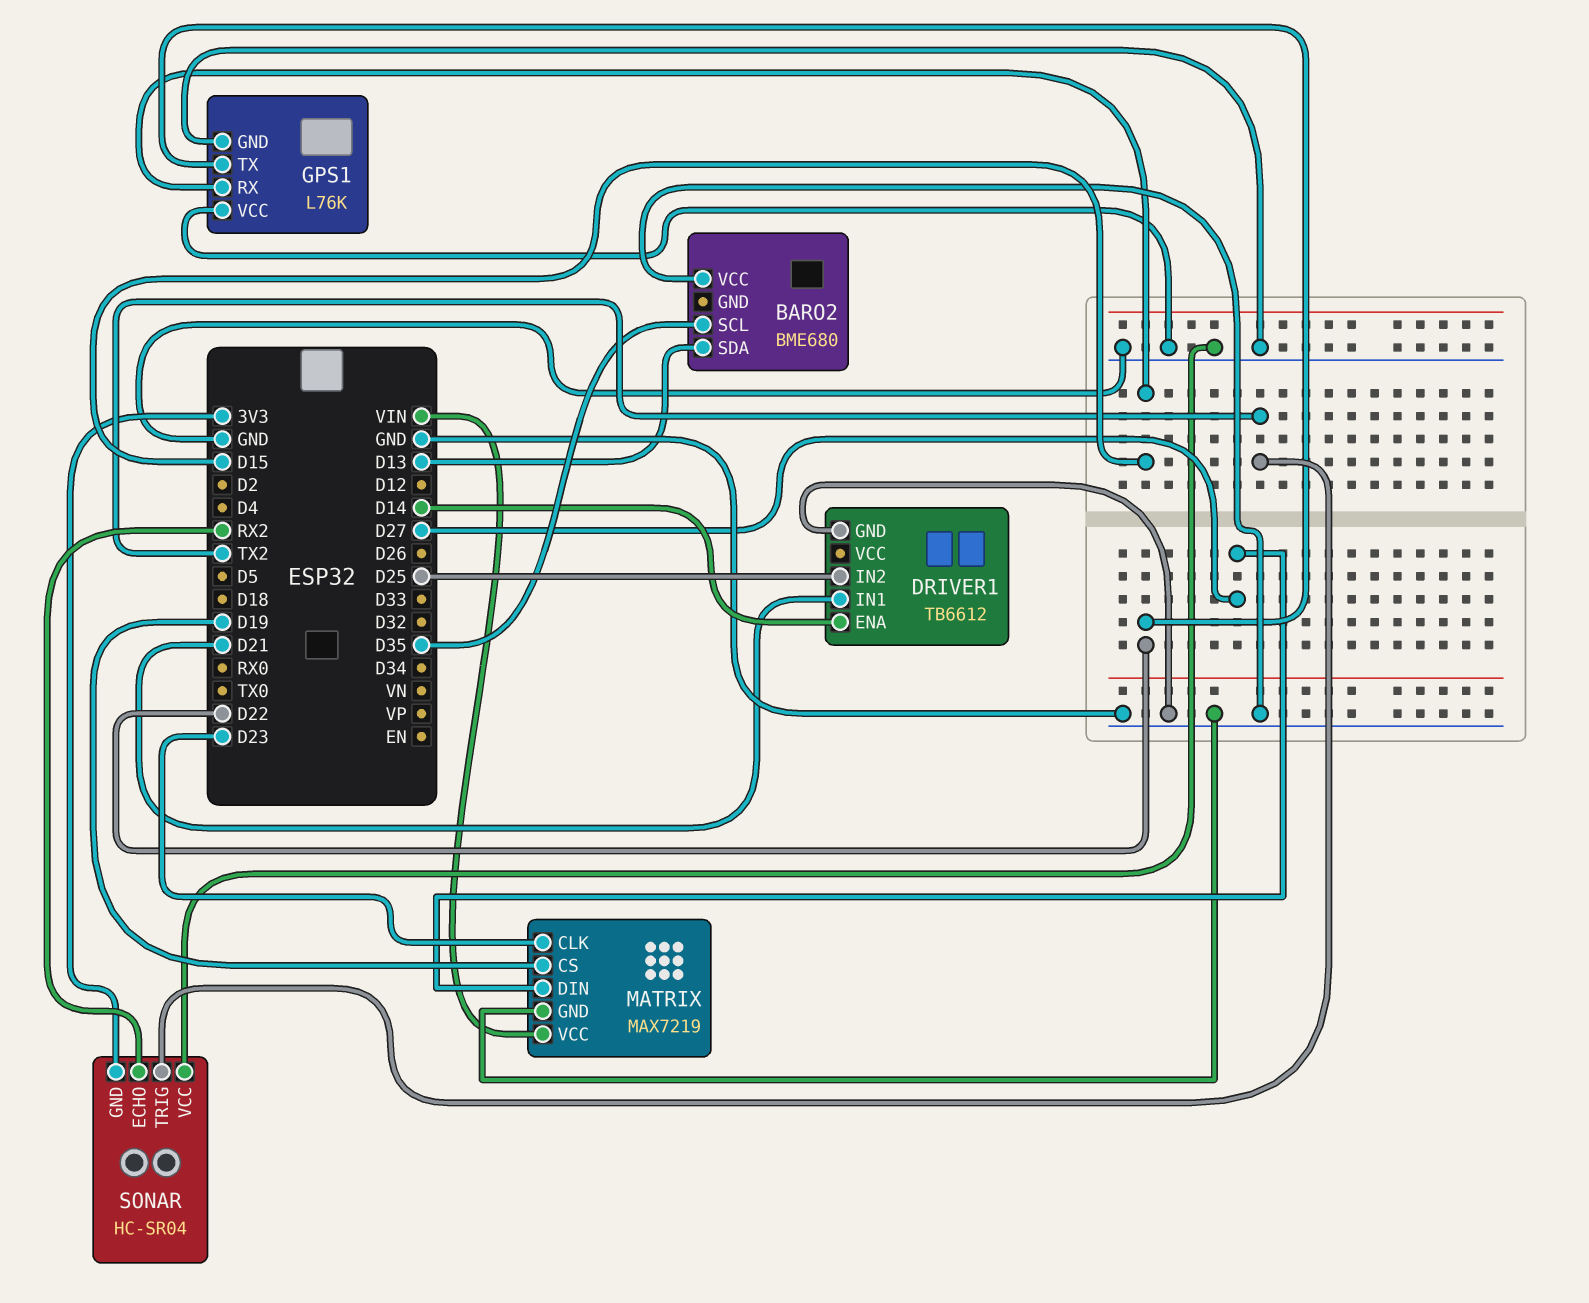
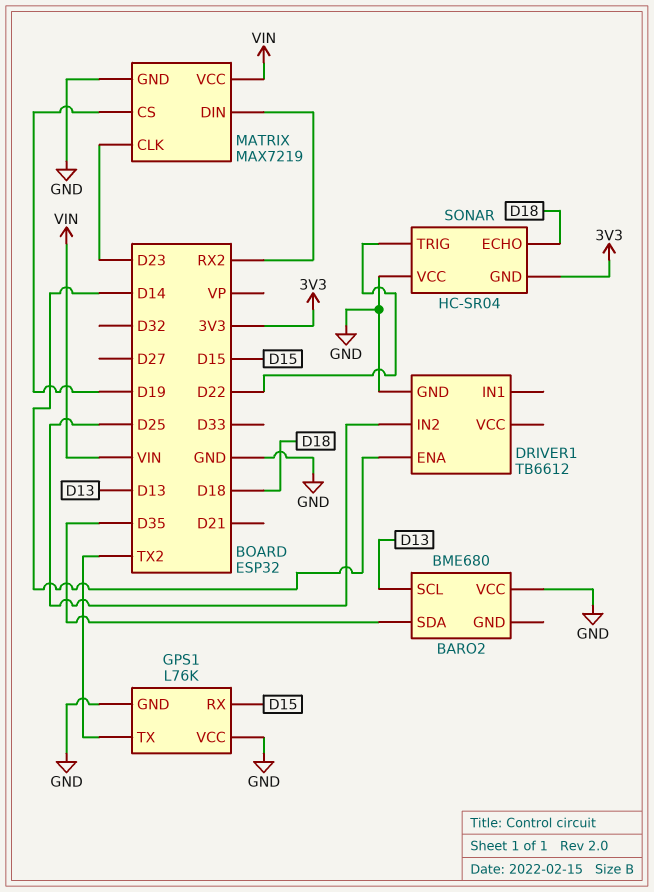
BARO2 pin SCL: D35 -> D13
BARO2 pin SDA: D13 -> D35
DRIVER1 pin IN1: D21 -> none
GPS1 pin TX: D22 -> TX2
MATRIX pin DIN: D27 -> RX2
SONAR pin ECHO: RX2 -> D18
SONAR pin TRIG: TX2 -> D22

